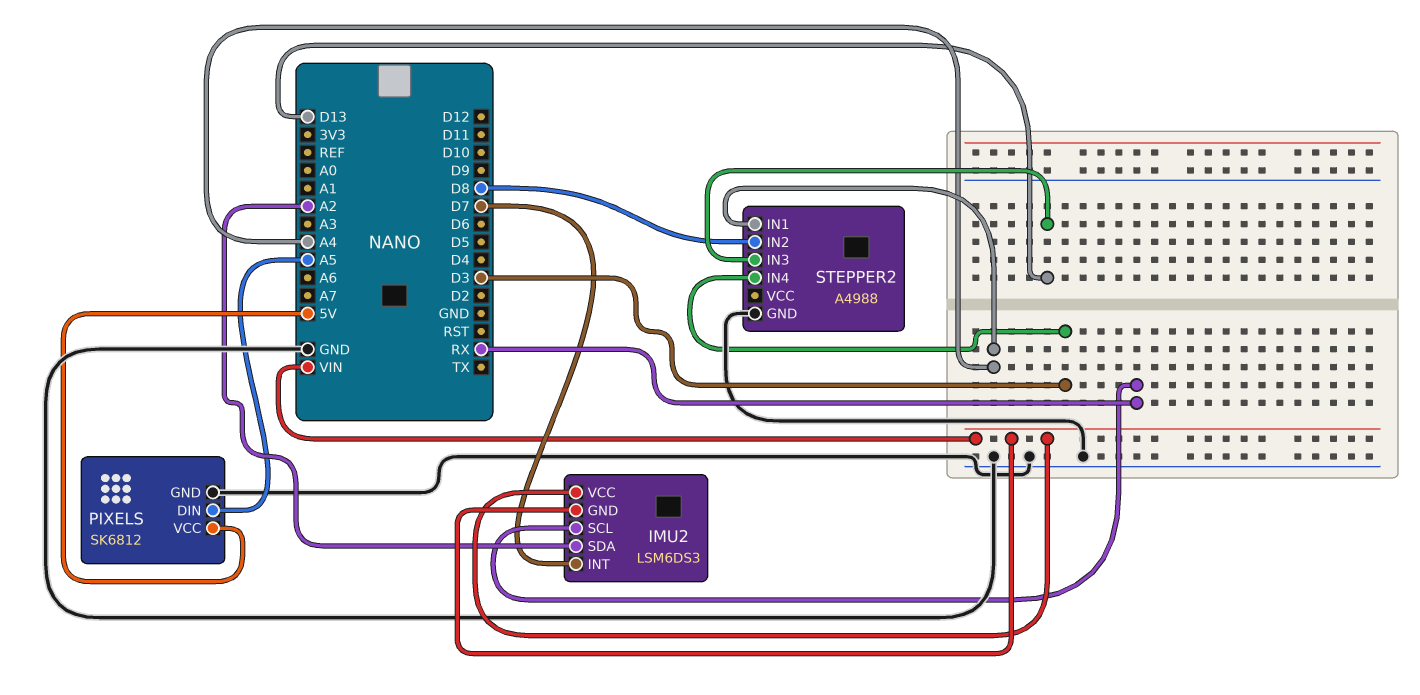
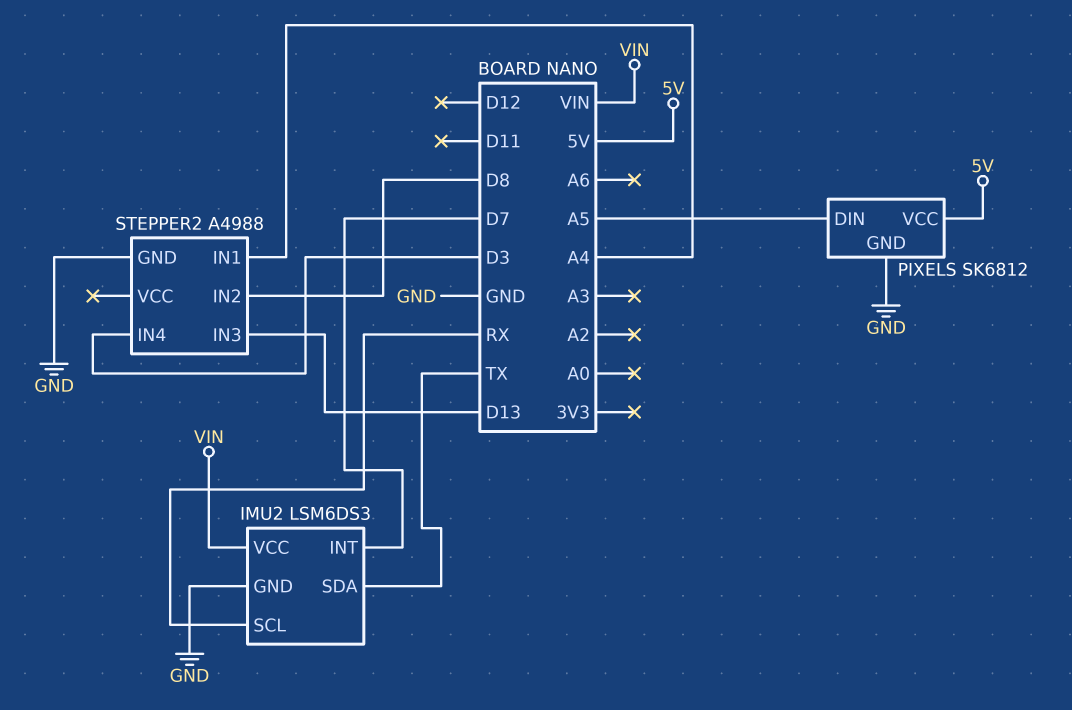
IMU2 pin GND: VIN -> GND
IMU2 pin SDA: A2 -> TX

